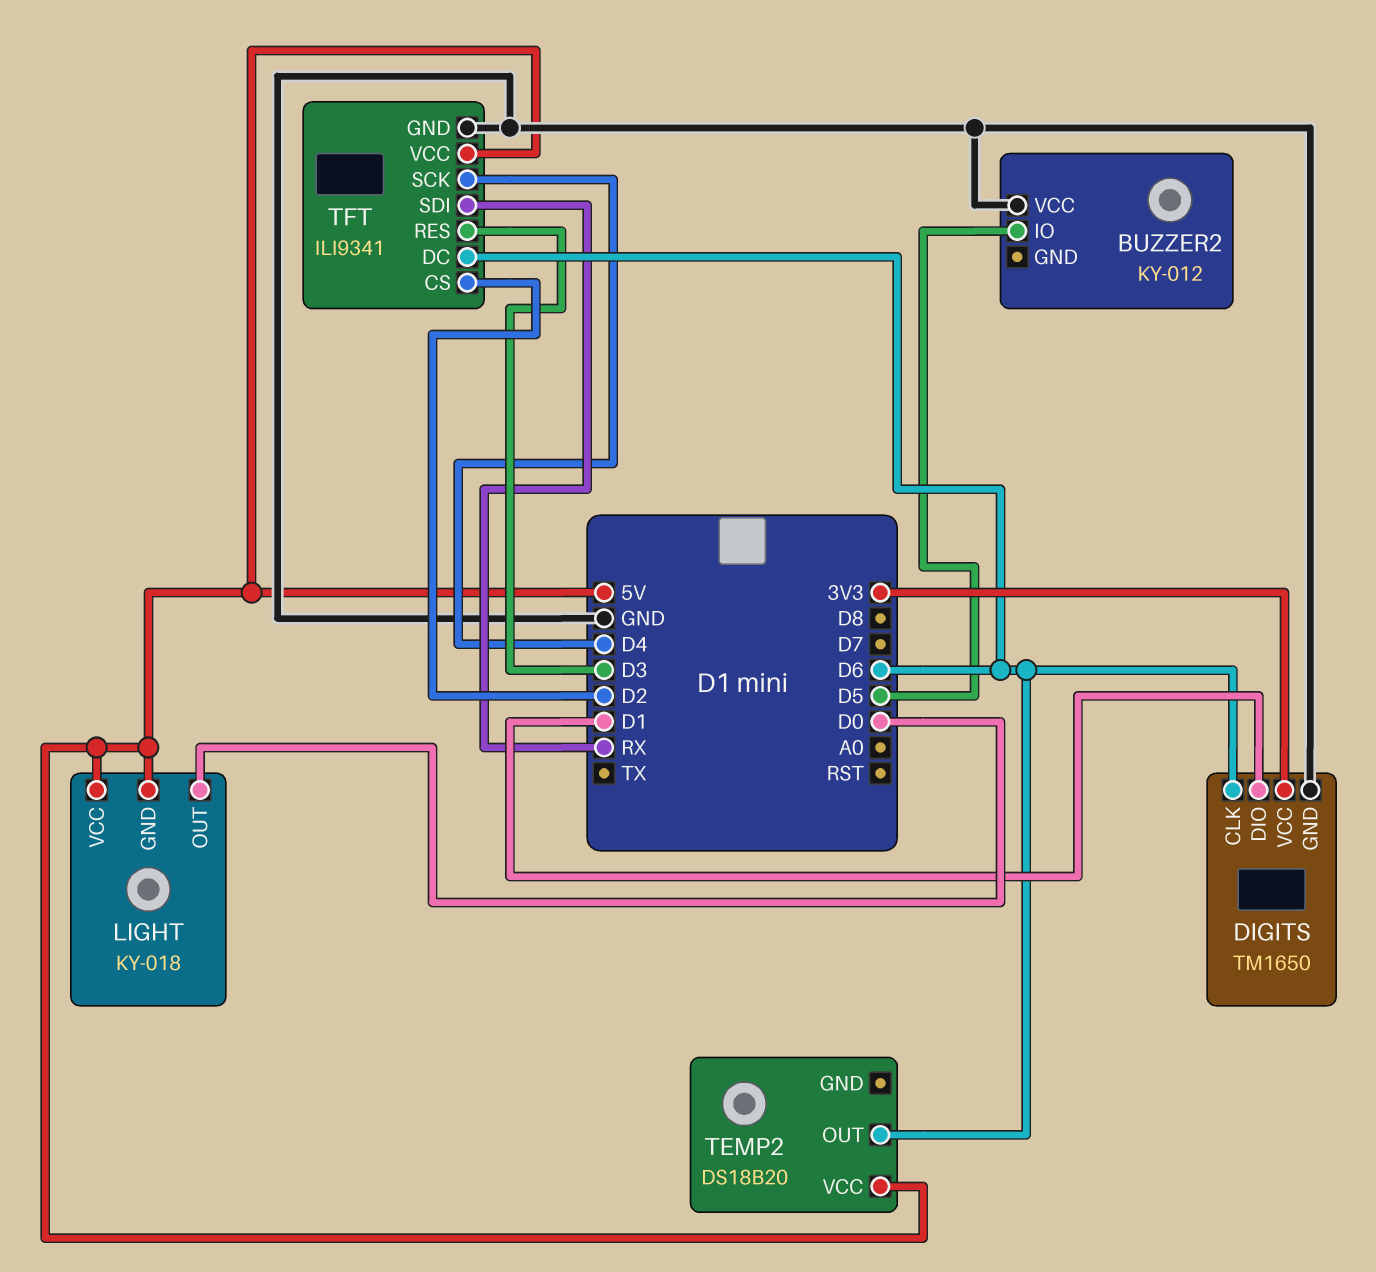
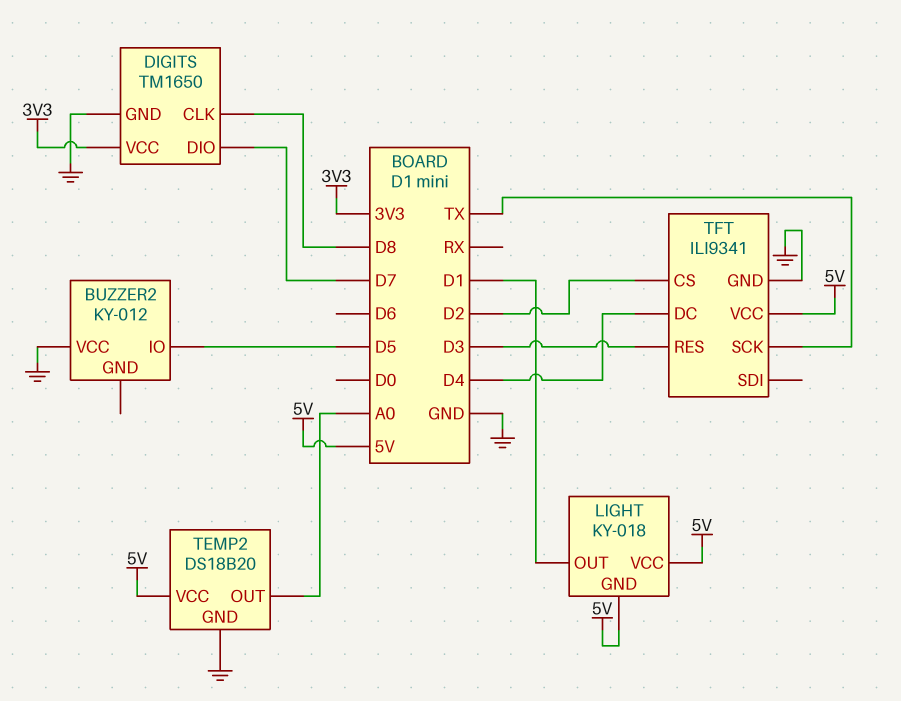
DIGITS pin CLK: D6 -> D8
DIGITS pin DIO: D1 -> D7
LIGHT pin OUT: D0 -> D1
TEMP2 pin GND: none -> GND
TEMP2 pin OUT: D6 -> A0
TFT pin DC: D6 -> D4
TFT pin SCK: D4 -> TX
TFT pin SDI: RX -> none

